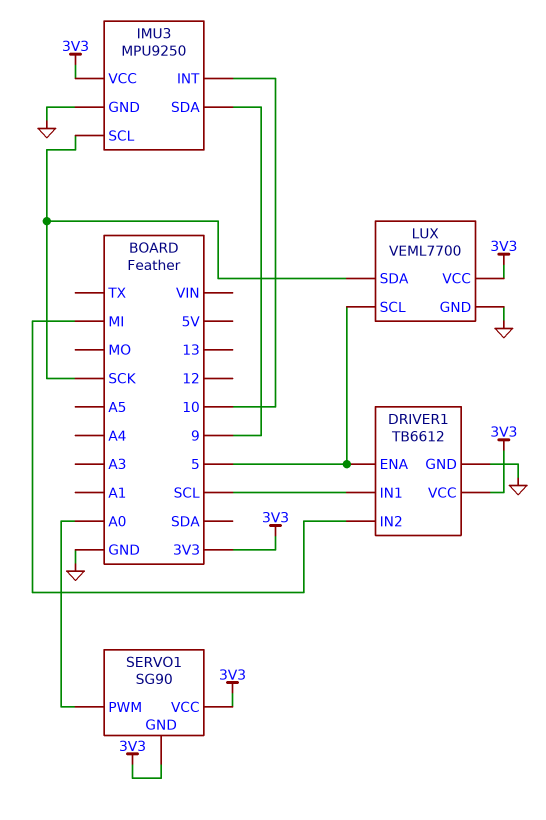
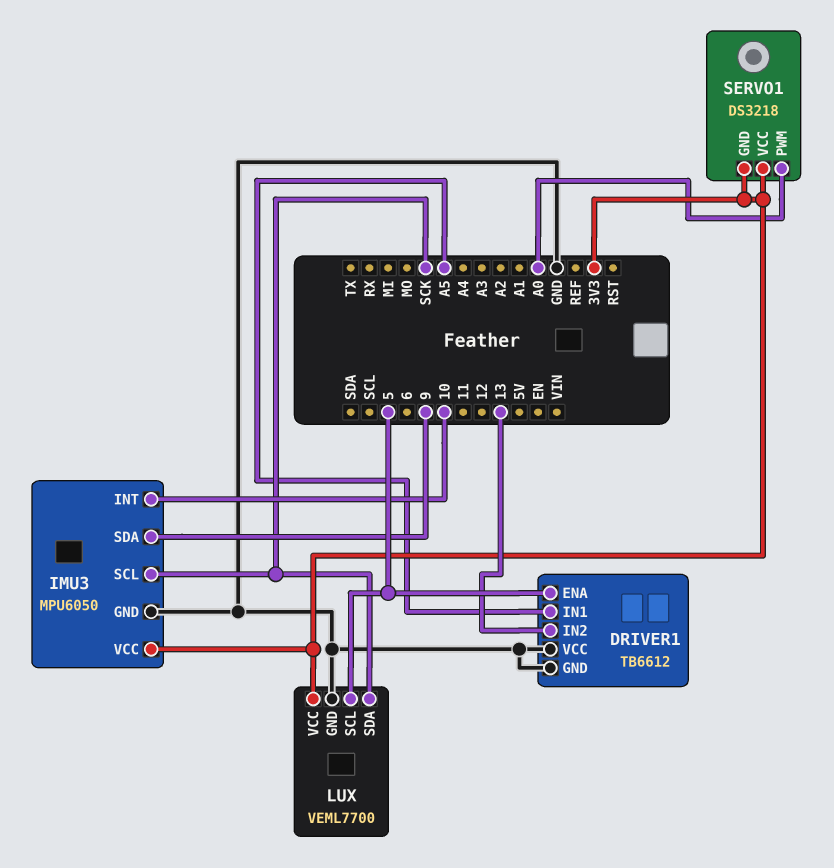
DRIVER1 pin IN1: SCL -> A5
DRIVER1 pin IN2: MI -> 13
DRIVER1 pin VCC: 3V3 -> GND
IMU3: MPU9250 -> MPU6050
SERVO1: SG90 -> DS3218

